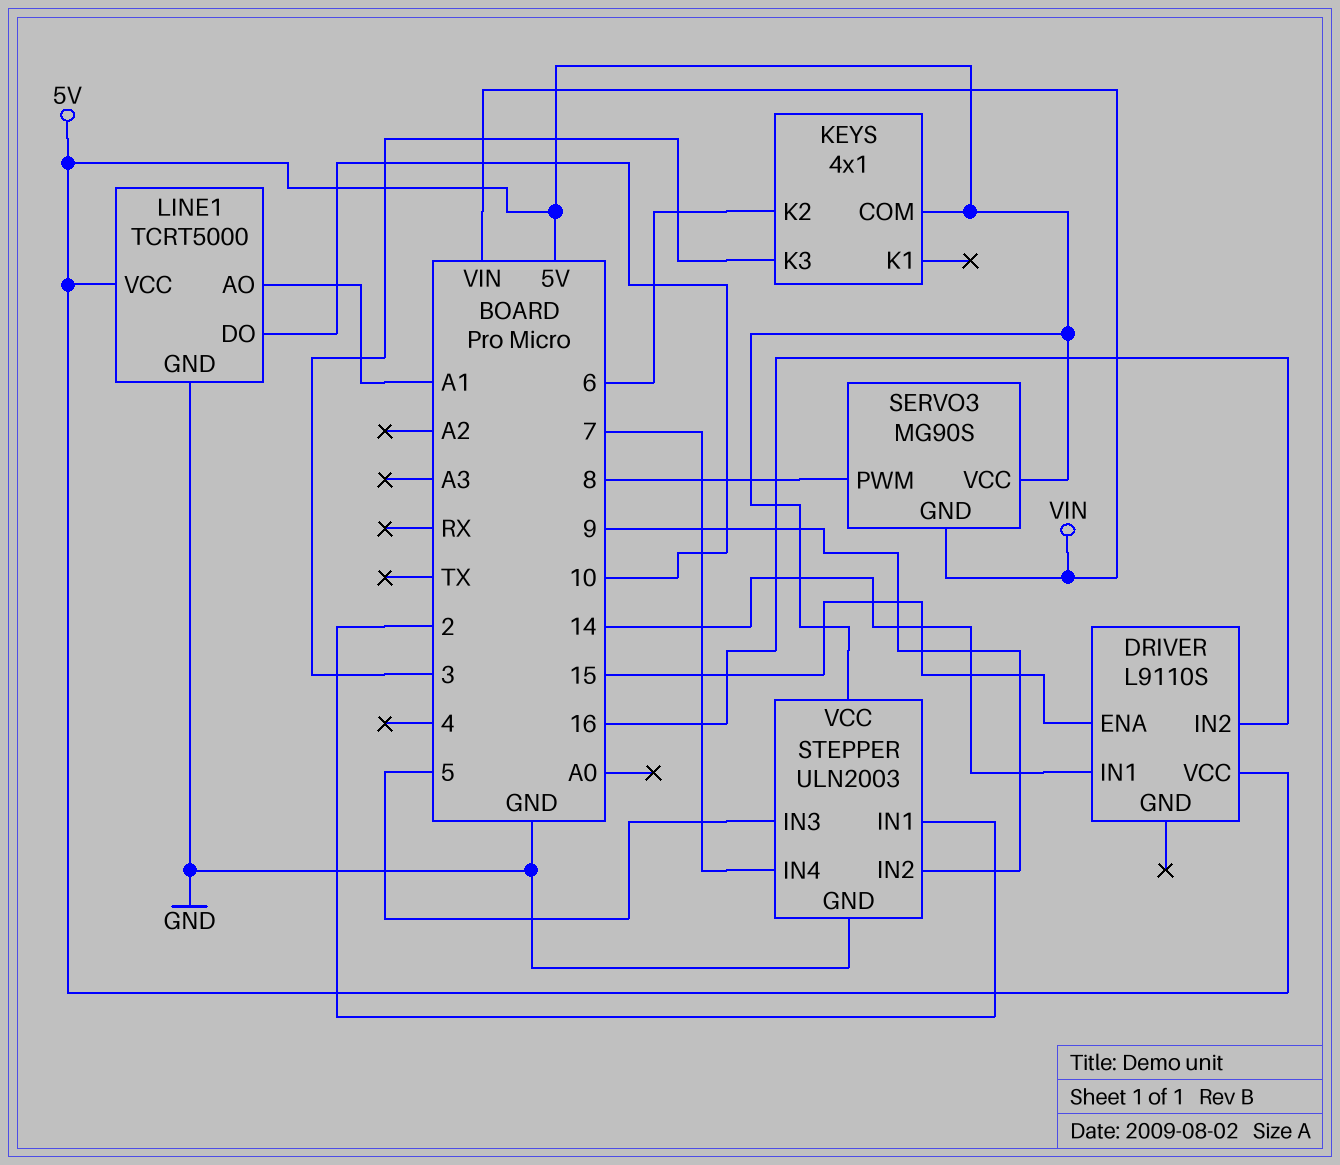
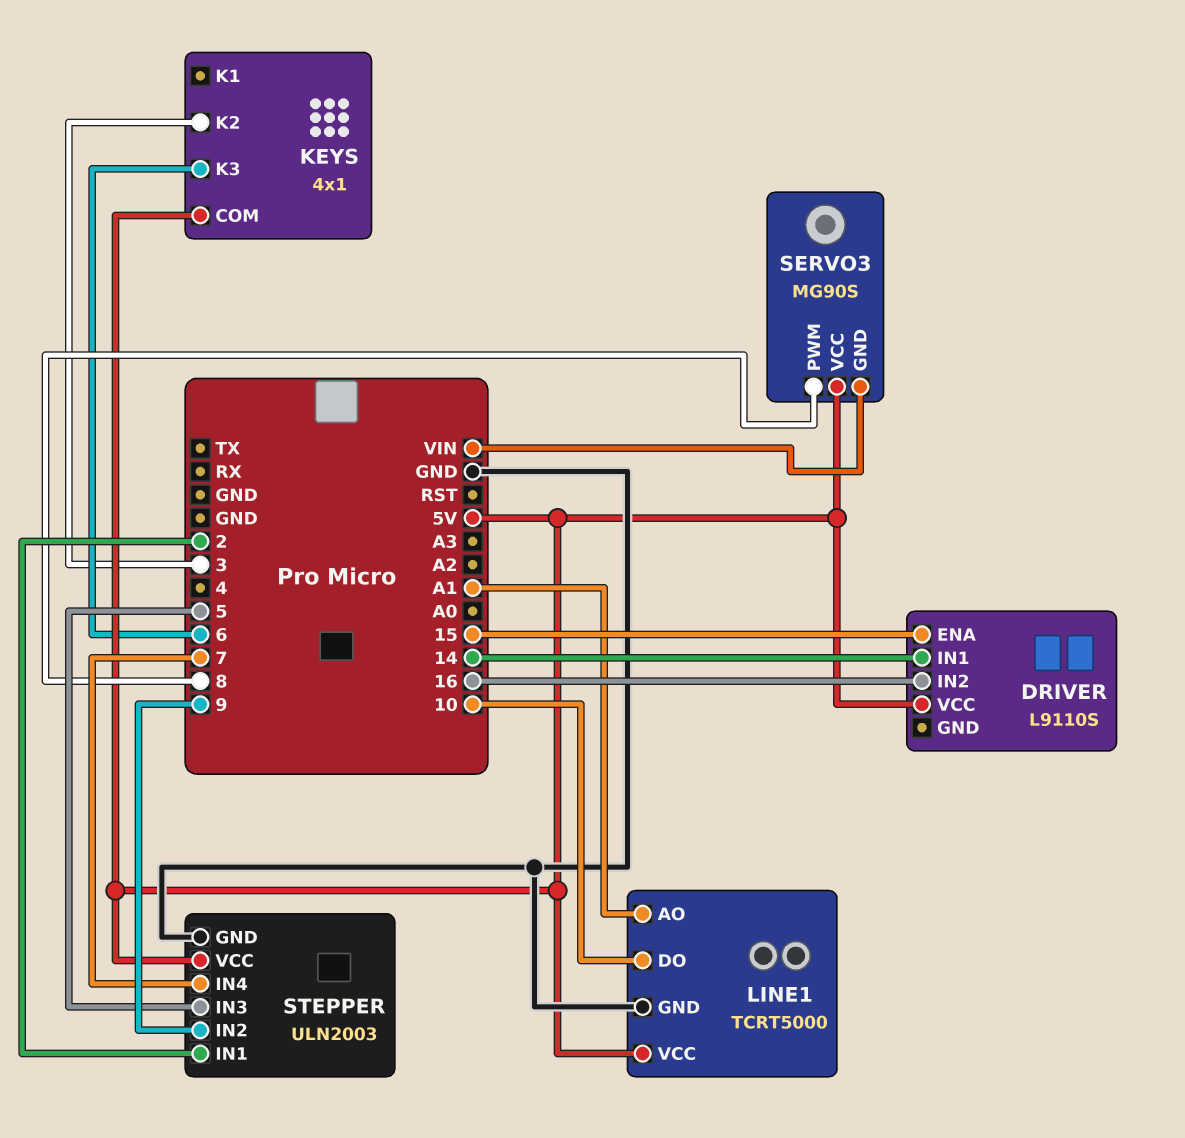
KEYS pin K2: 6 -> 3
KEYS pin K3: 3 -> 6

